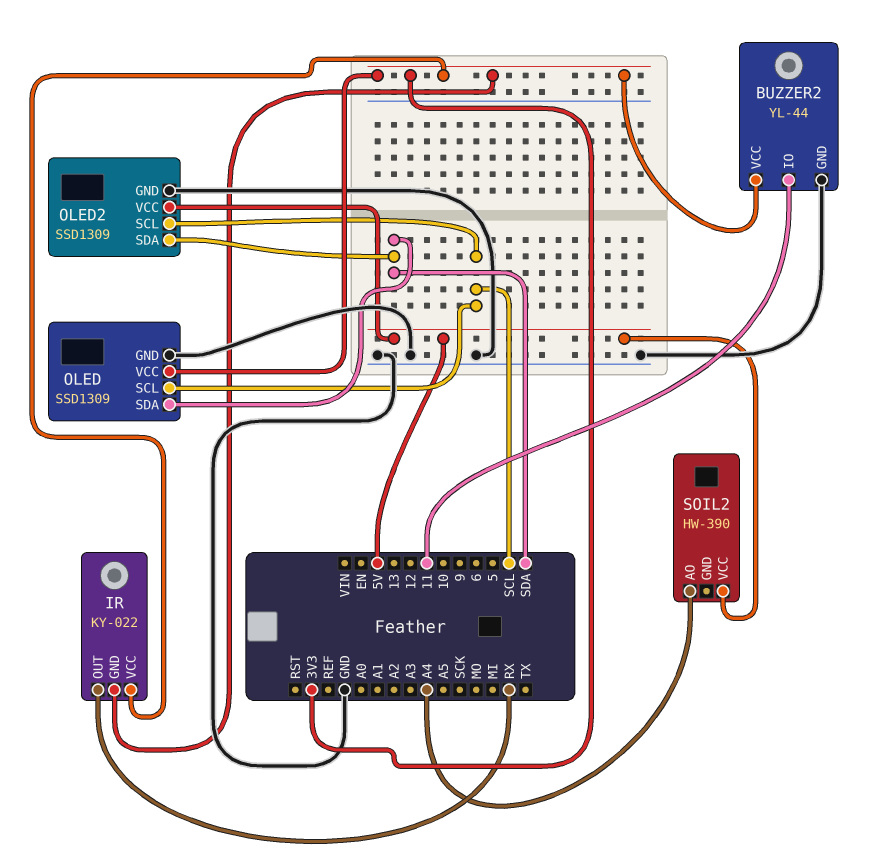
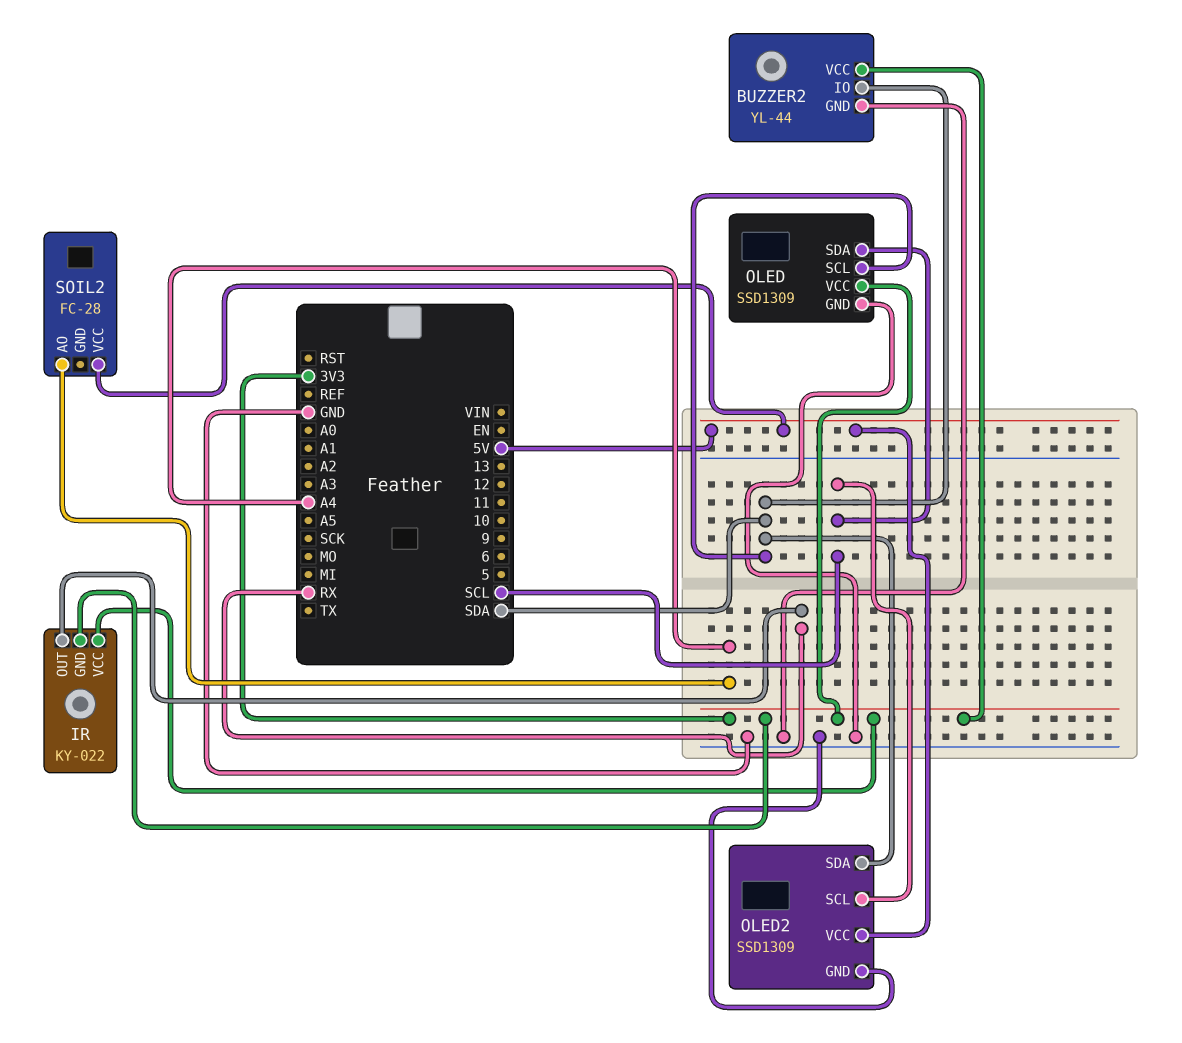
BUZZER2 pin IO: 11 -> SDA
OLED pin SCL: SCL -> SDA
OLED pin SDA: SDA -> SCL
SOIL2: HW-390 -> FC-28

